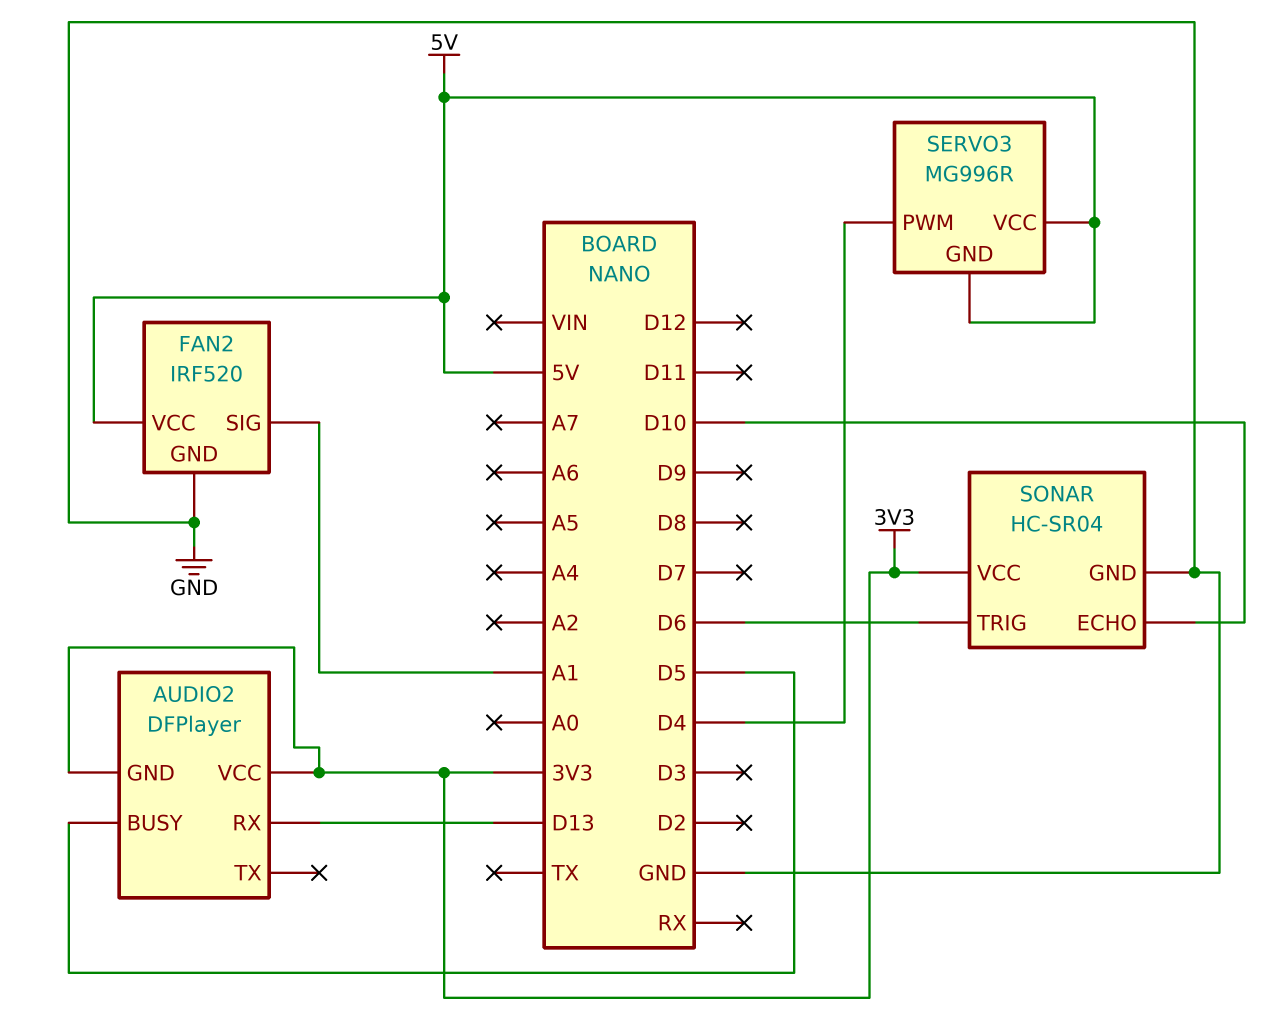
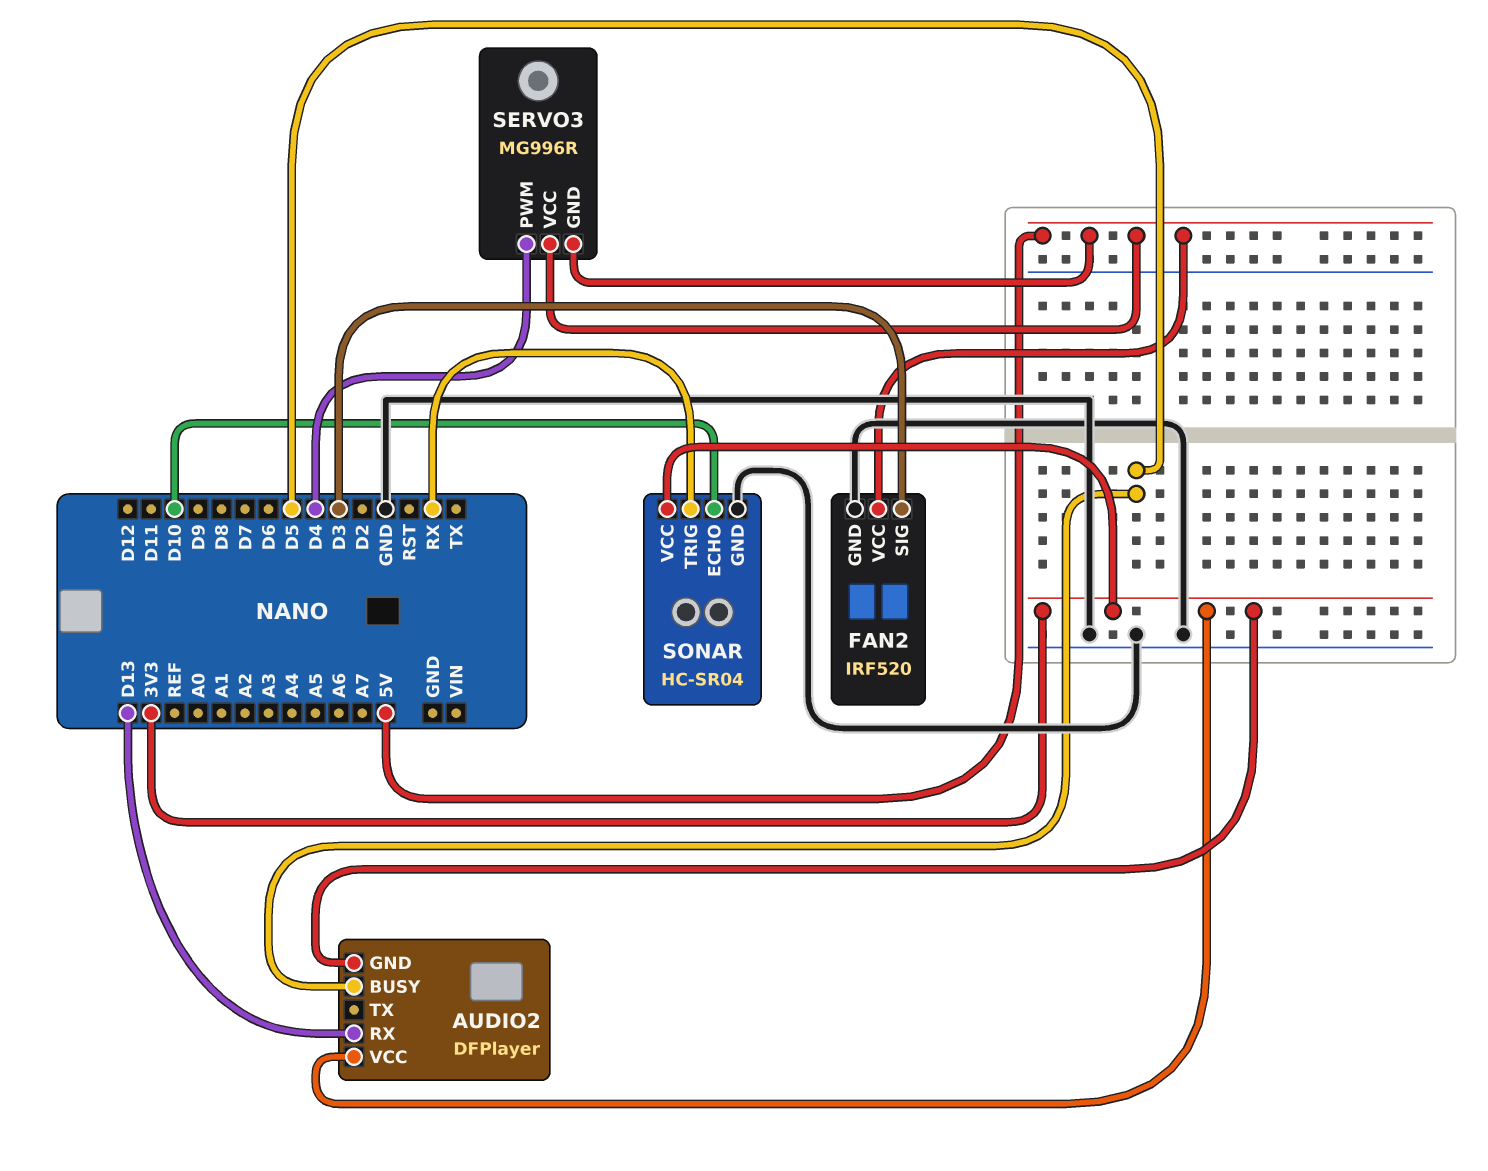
FAN2 pin SIG: A1 -> D3
SONAR pin TRIG: D6 -> RX

